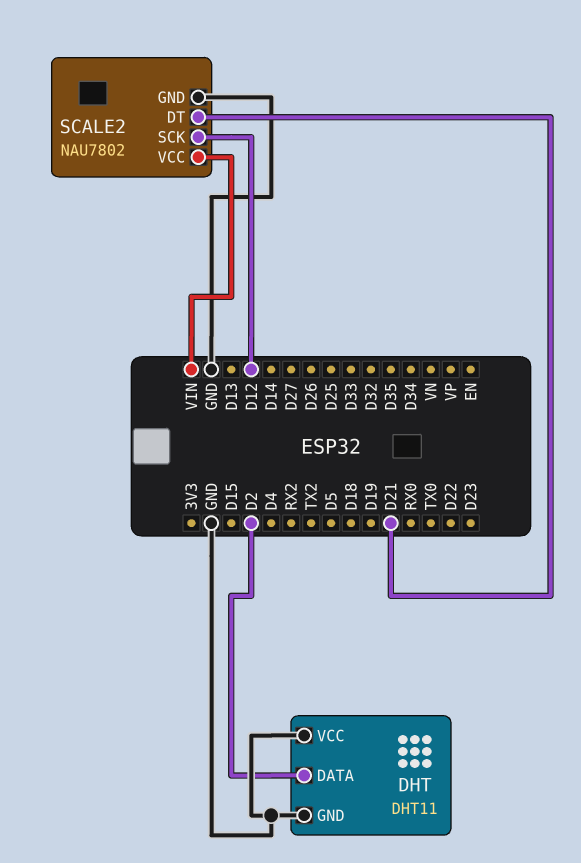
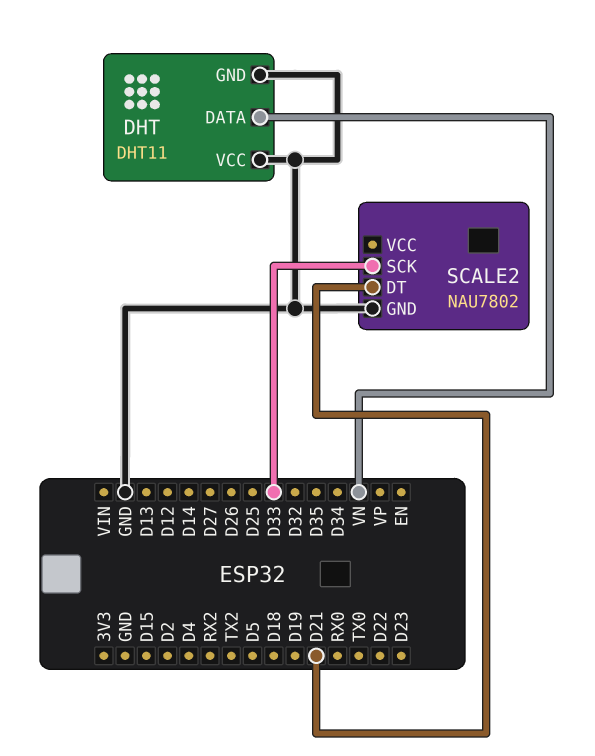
DHT pin DATA: D2 -> VN
SCALE2 pin SCK: D12 -> D33
SCALE2 pin VCC: VIN -> none

